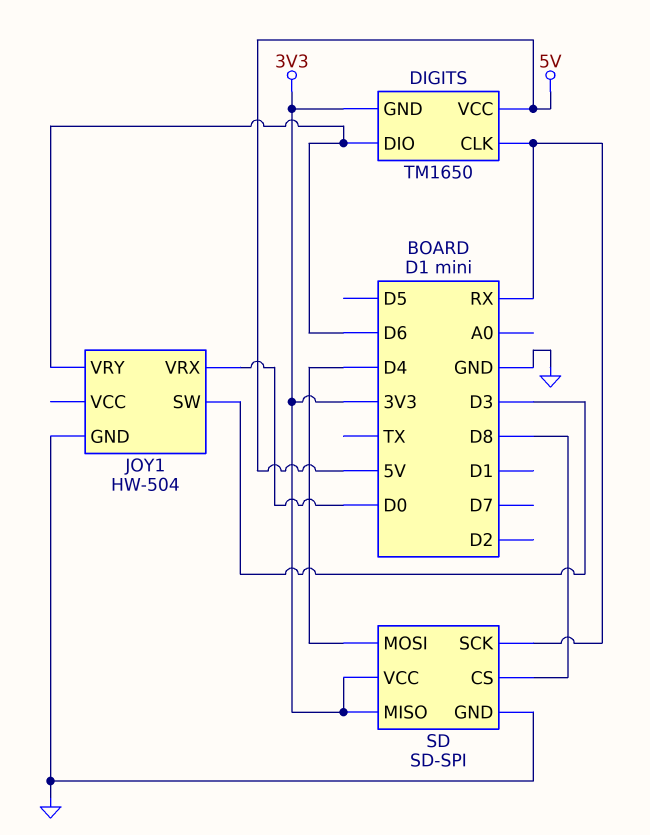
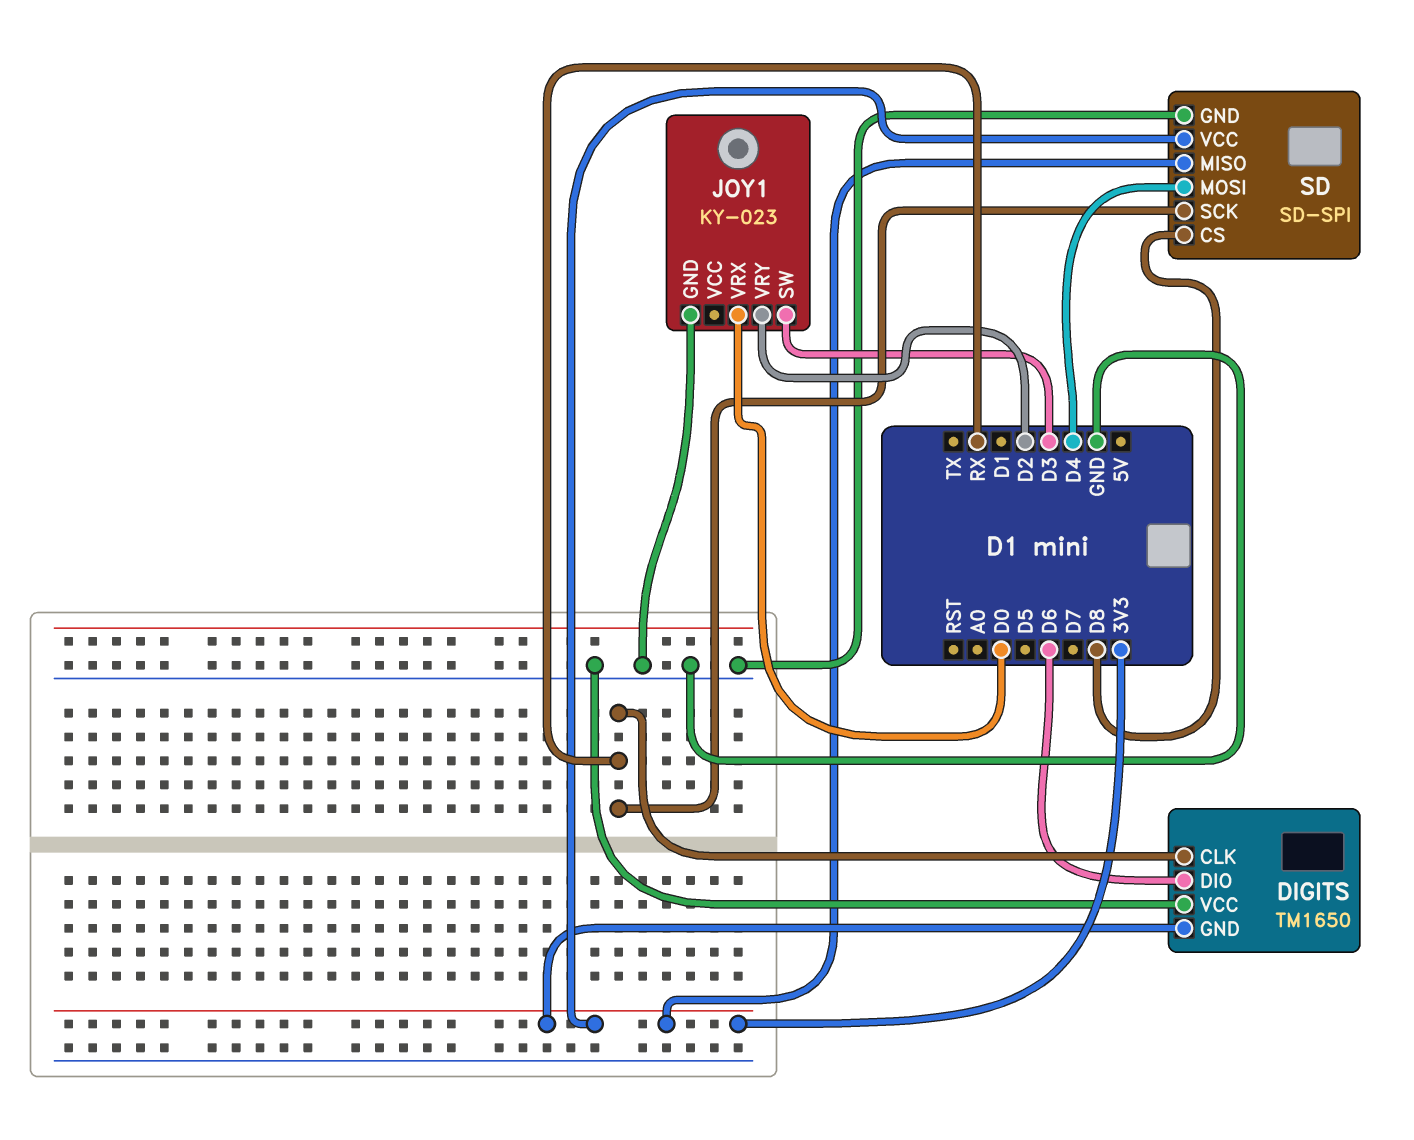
DIGITS pin VCC: 5V -> GND
JOY1: HW-504 -> KY-023
JOY1 pin VRY: D6 -> D2

